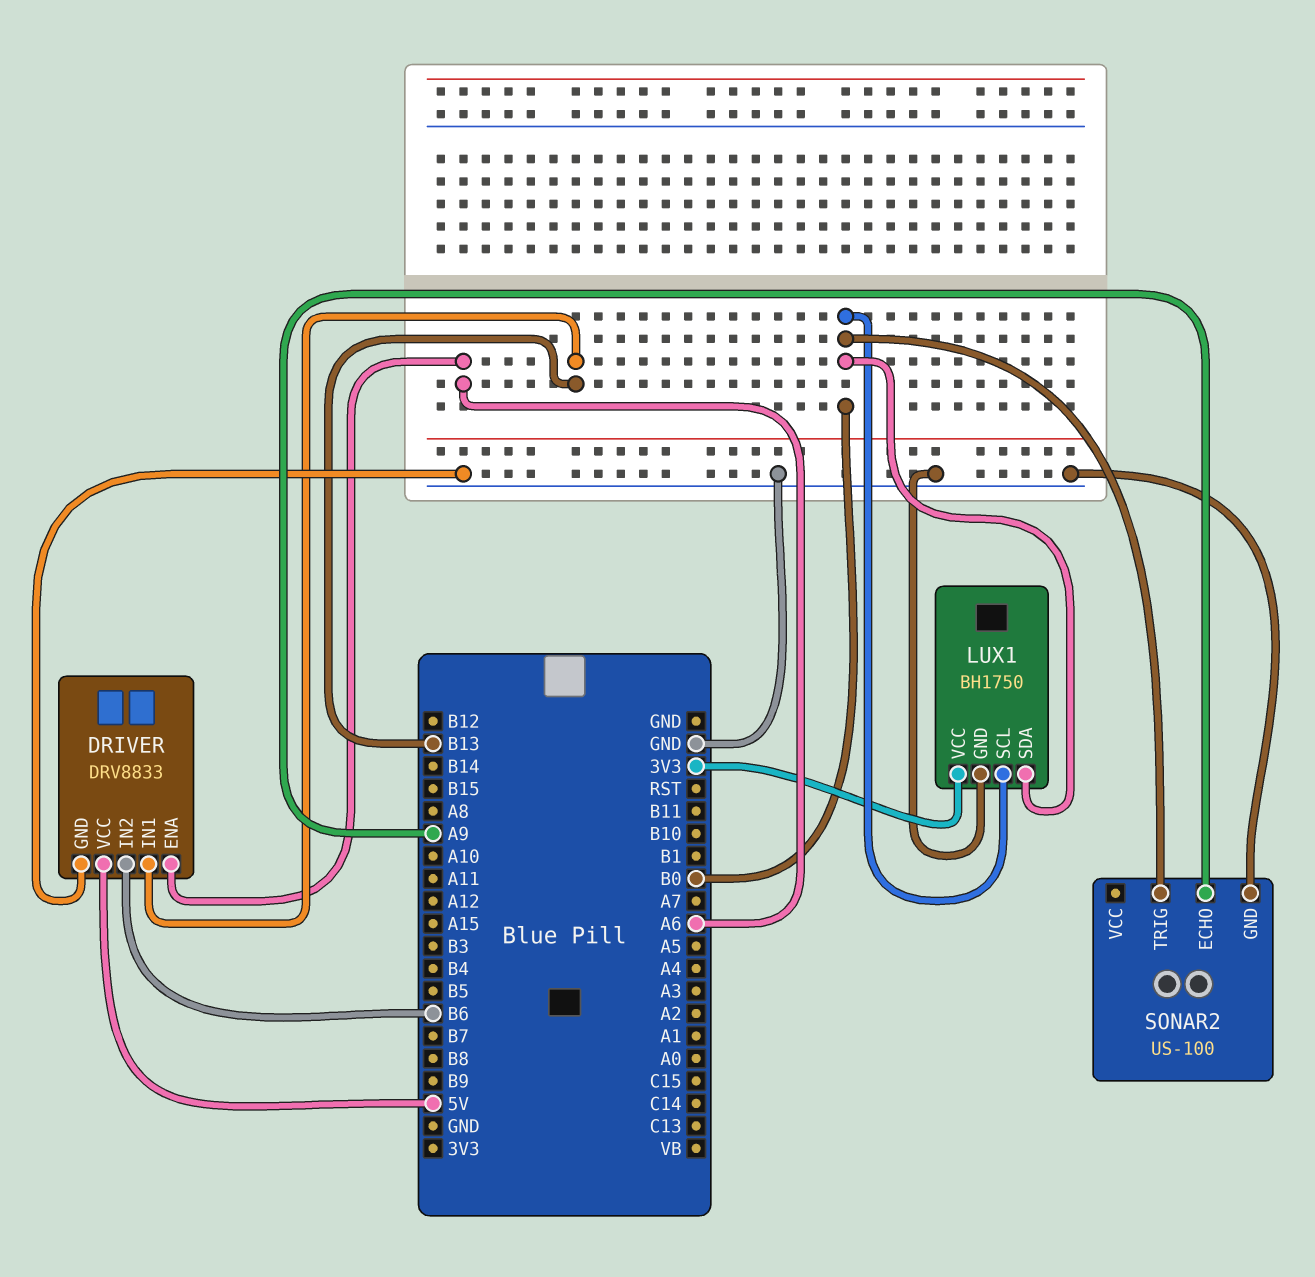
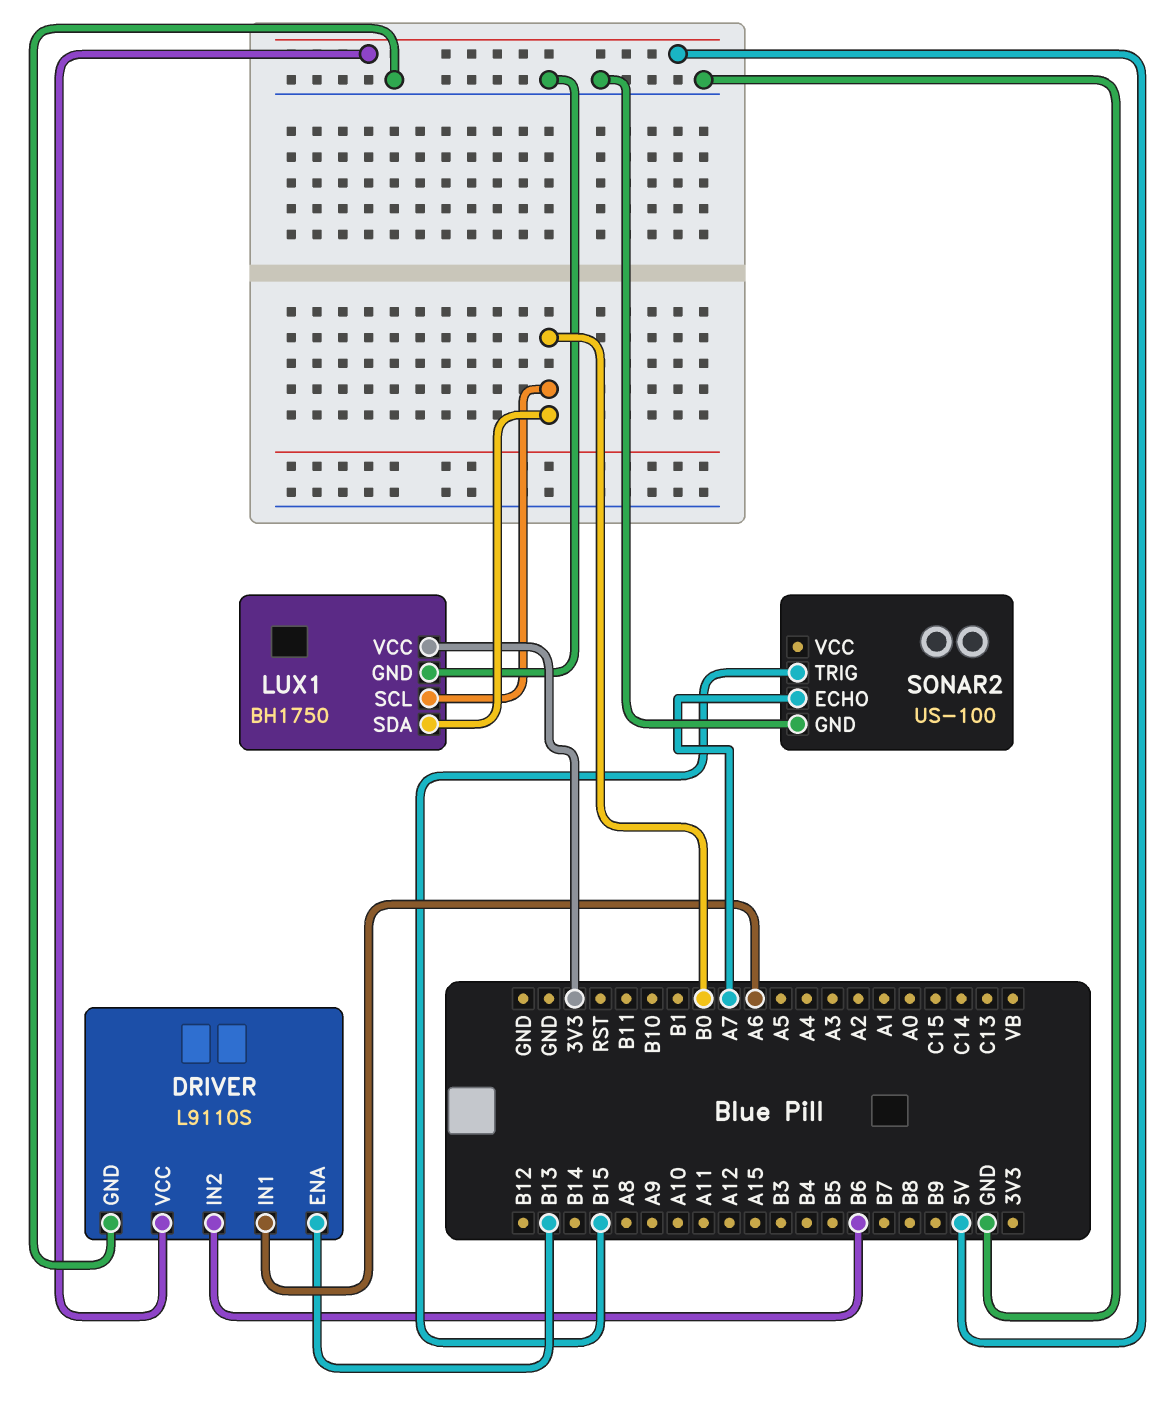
DRIVER: DRV8833 -> L9110S
DRIVER pin ENA: A6 -> B13
DRIVER pin IN1: B13 -> A6
SONAR2 pin ECHO: A9 -> A7
SONAR2 pin TRIG: B0 -> B15

